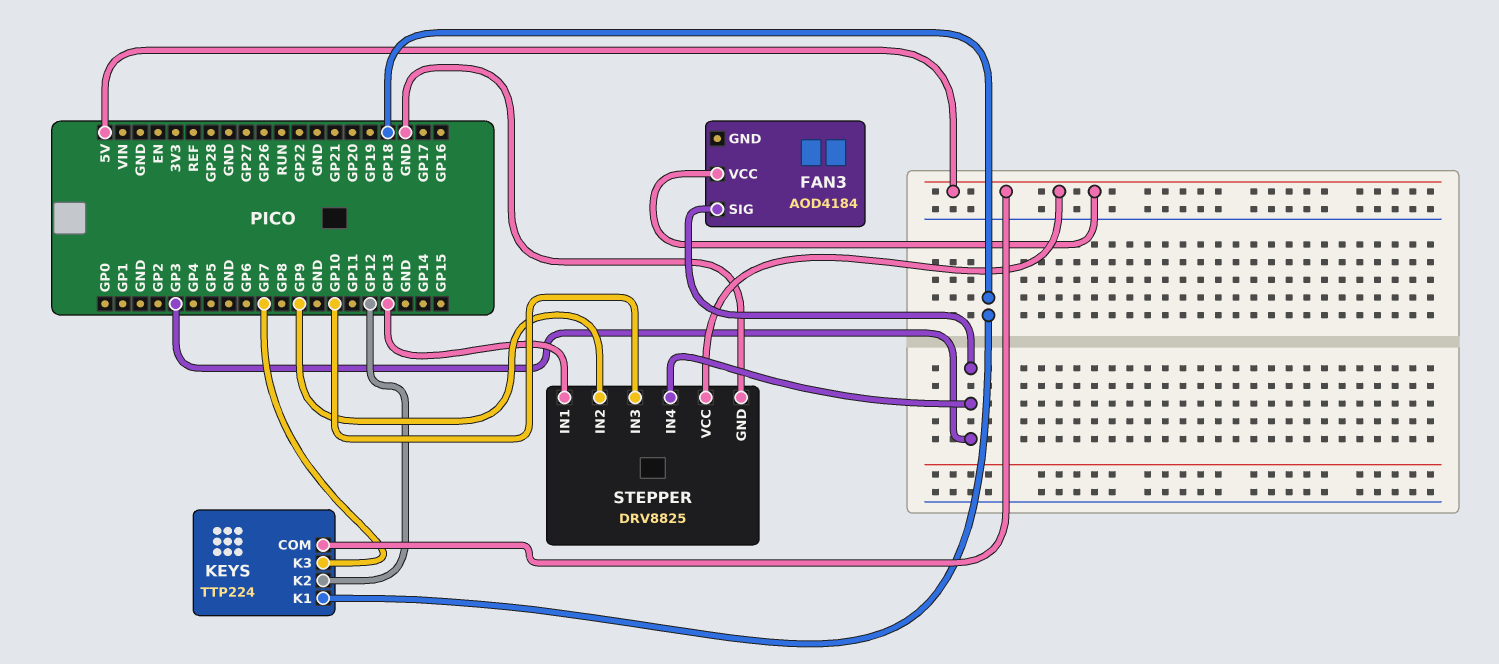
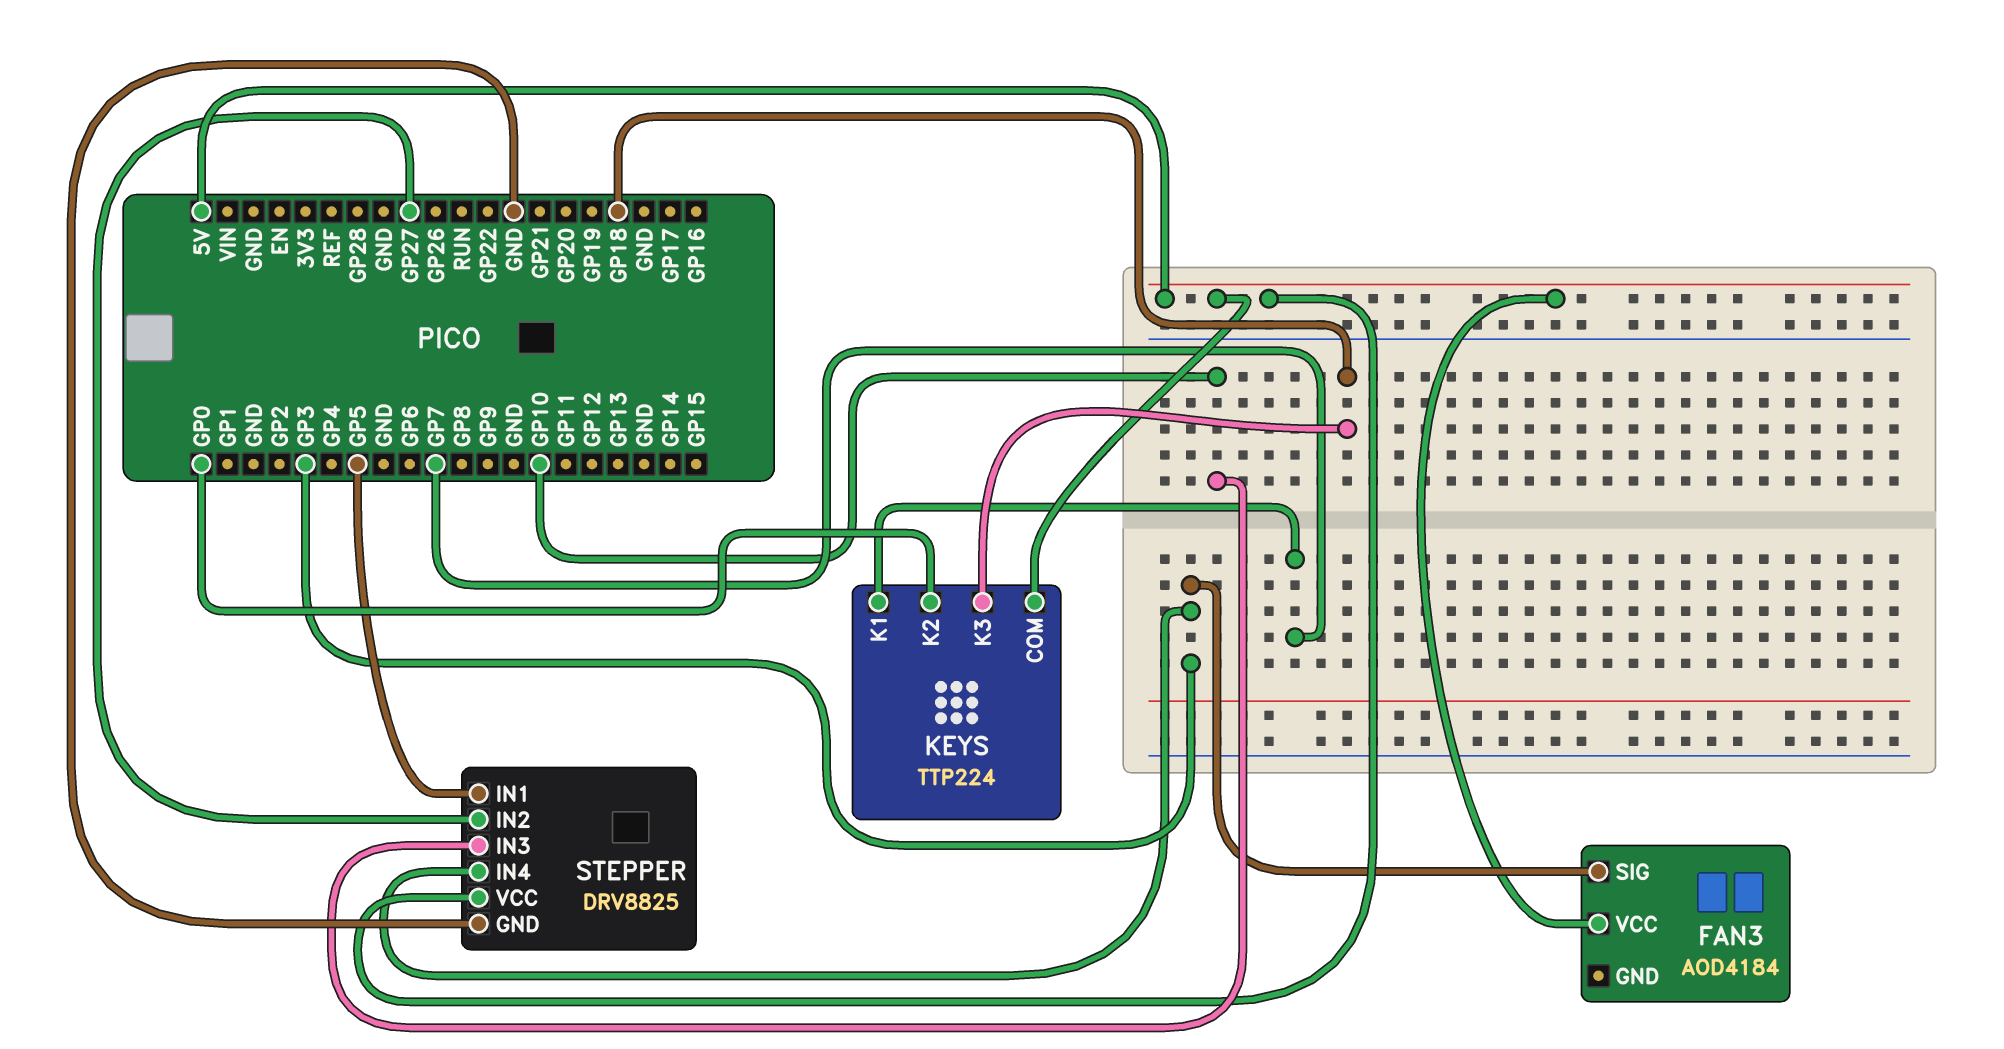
KEYS pin K1: GP18 -> GP7
KEYS pin K2: GP12 -> GP0
KEYS pin K3: GP7 -> GP18
STEPPER pin IN1: GP13 -> GP5
STEPPER pin IN2: GP9 -> GP27

